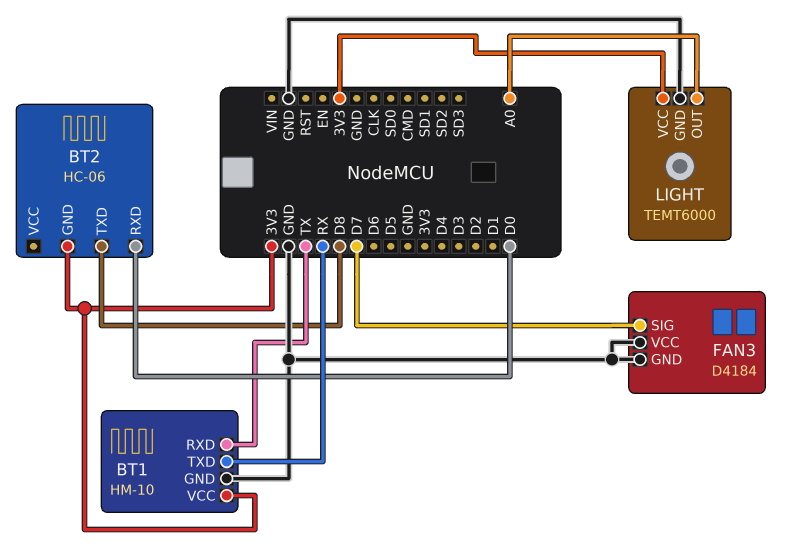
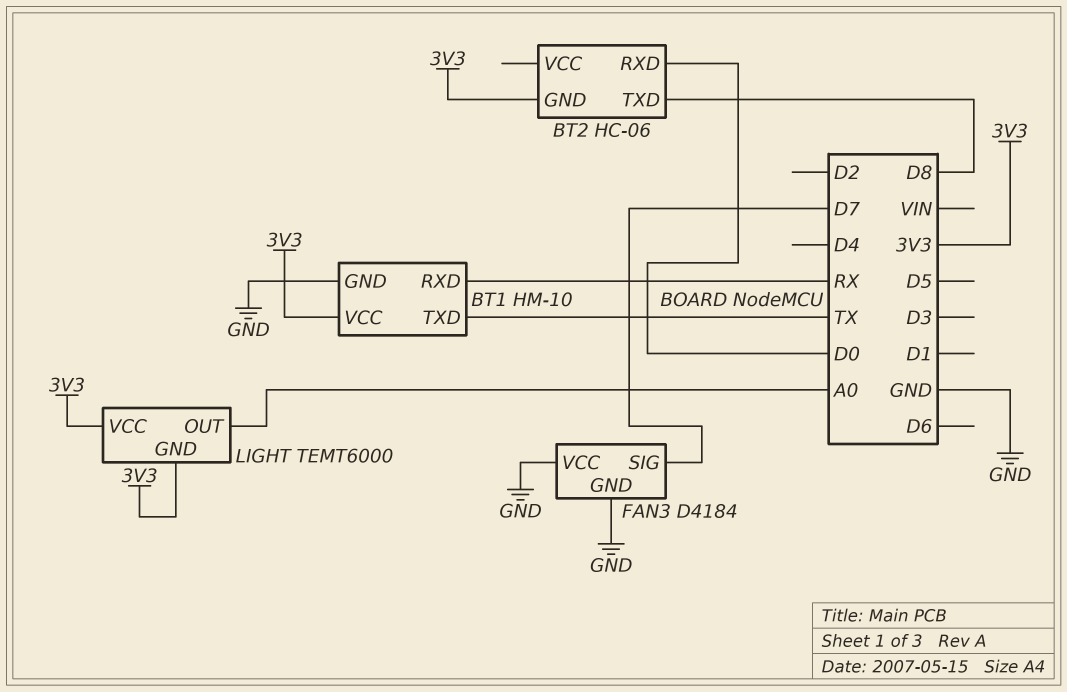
BT1 pin RXD: TX -> RX
BT1 pin TXD: RX -> TX
LIGHT pin GND: GND -> 3V3

